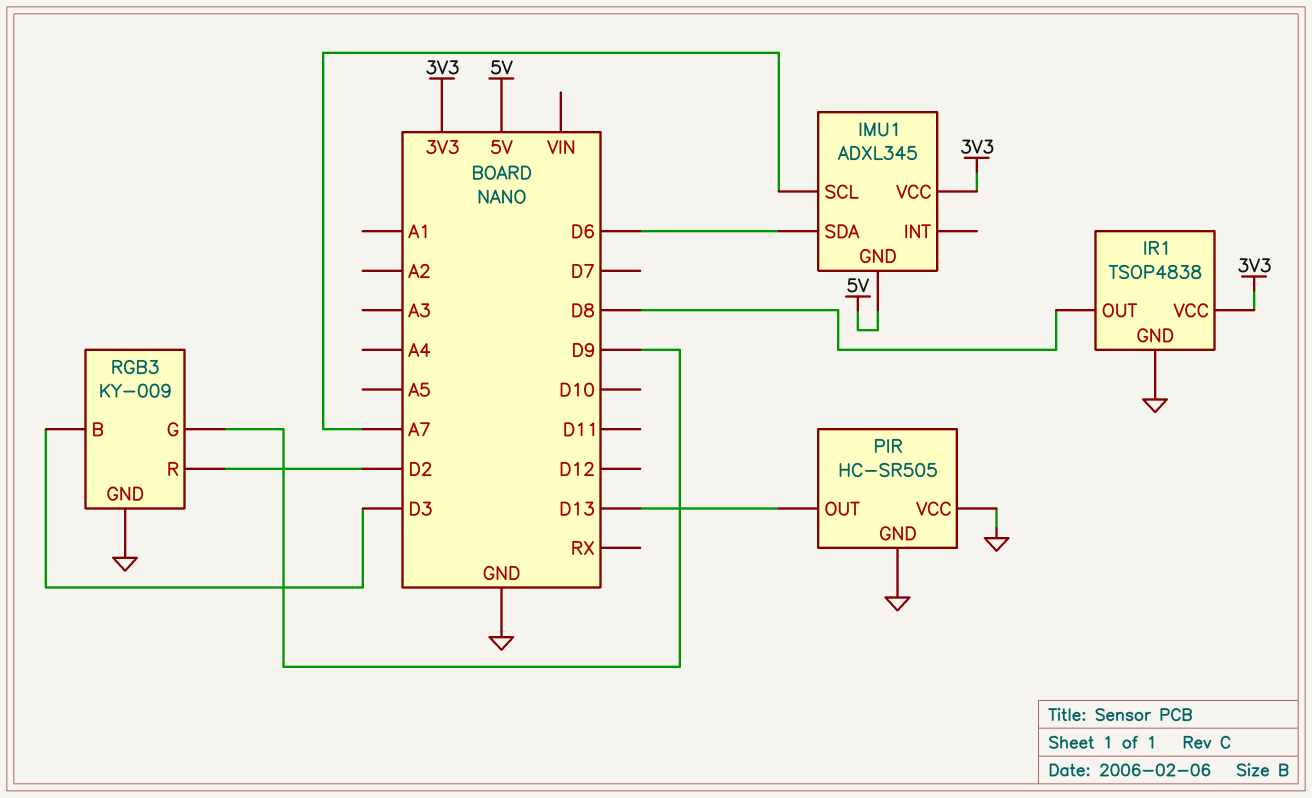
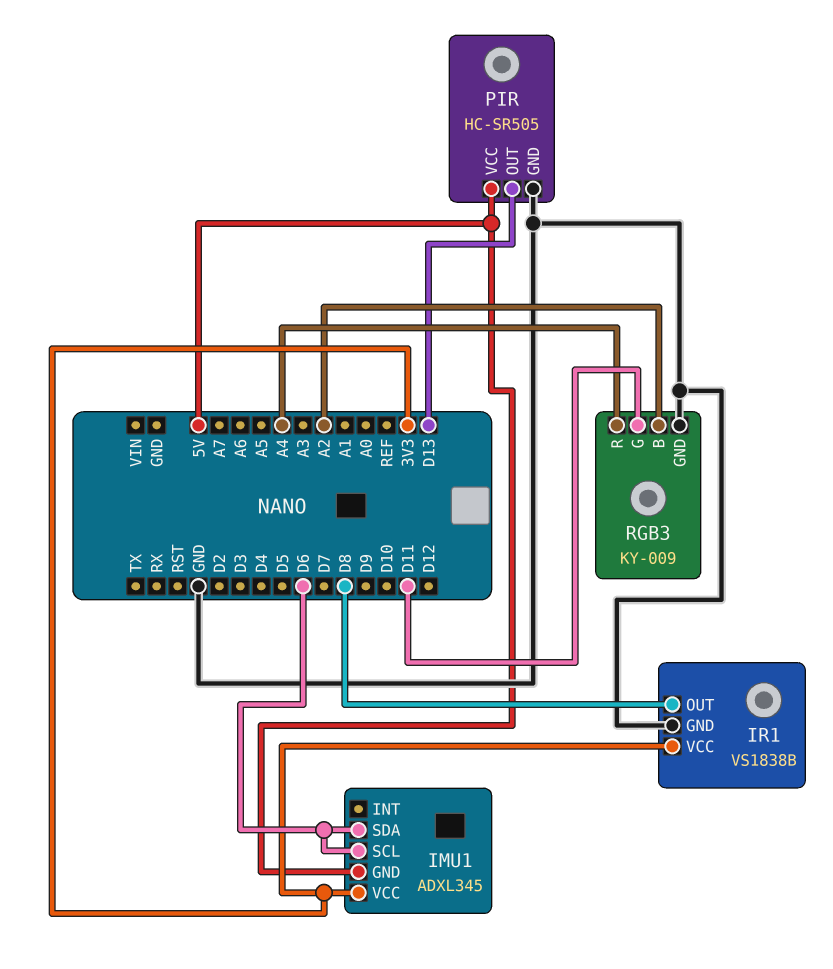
IMU1 pin SCL: A7 -> D6
IR1: TSOP4838 -> VS1838B
PIR pin VCC: GND -> 5V
RGB3 pin B: D3 -> A2
RGB3 pin G: D9 -> D11
RGB3 pin R: D2 -> A4

